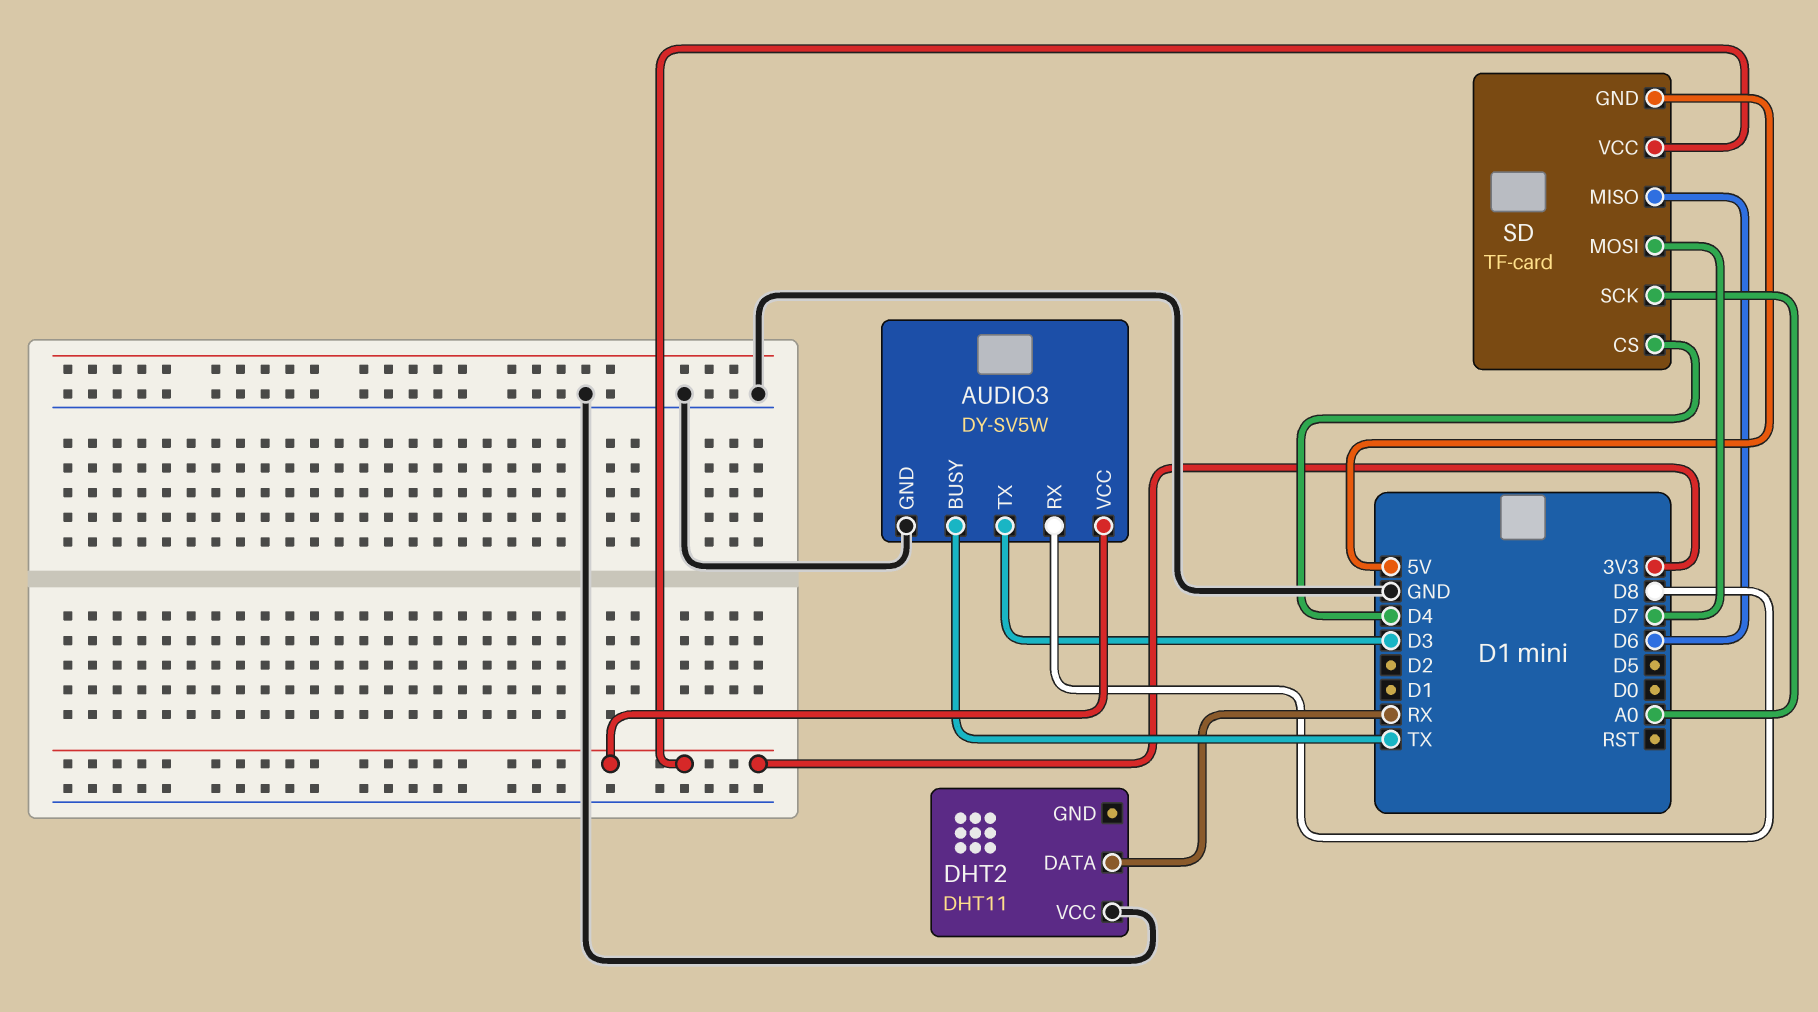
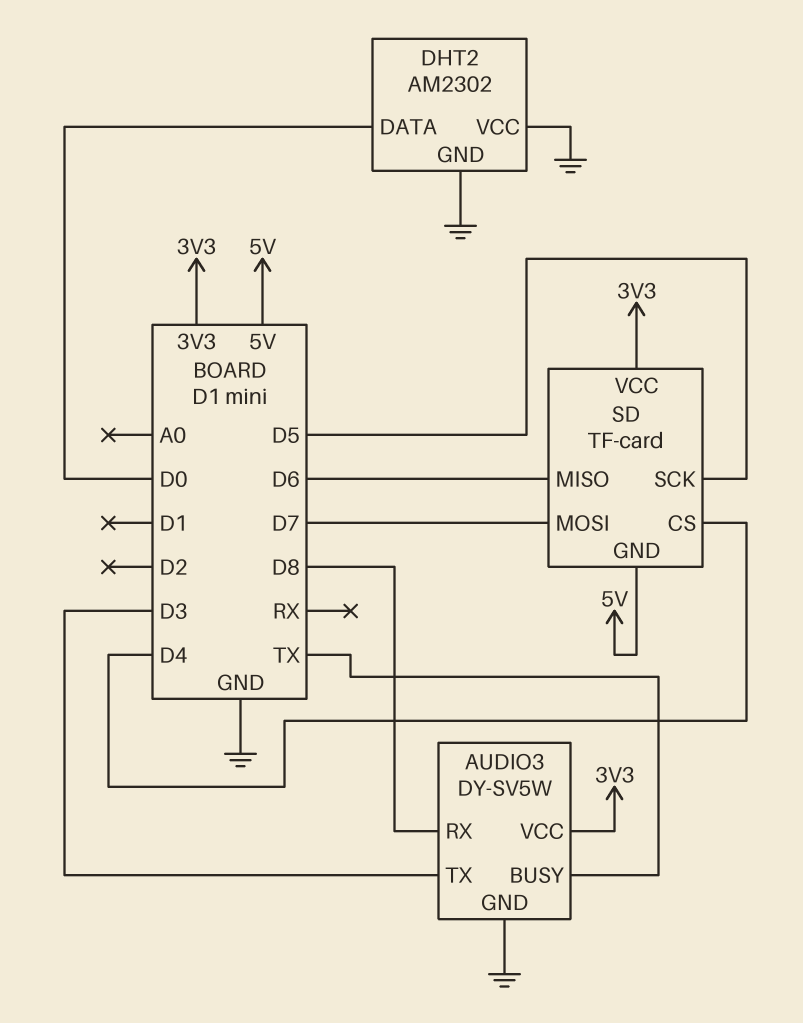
DHT2: DHT11 -> AM2302
DHT2 pin DATA: RX -> D0
DHT2 pin GND: none -> GND
SD pin SCK: A0 -> D5

